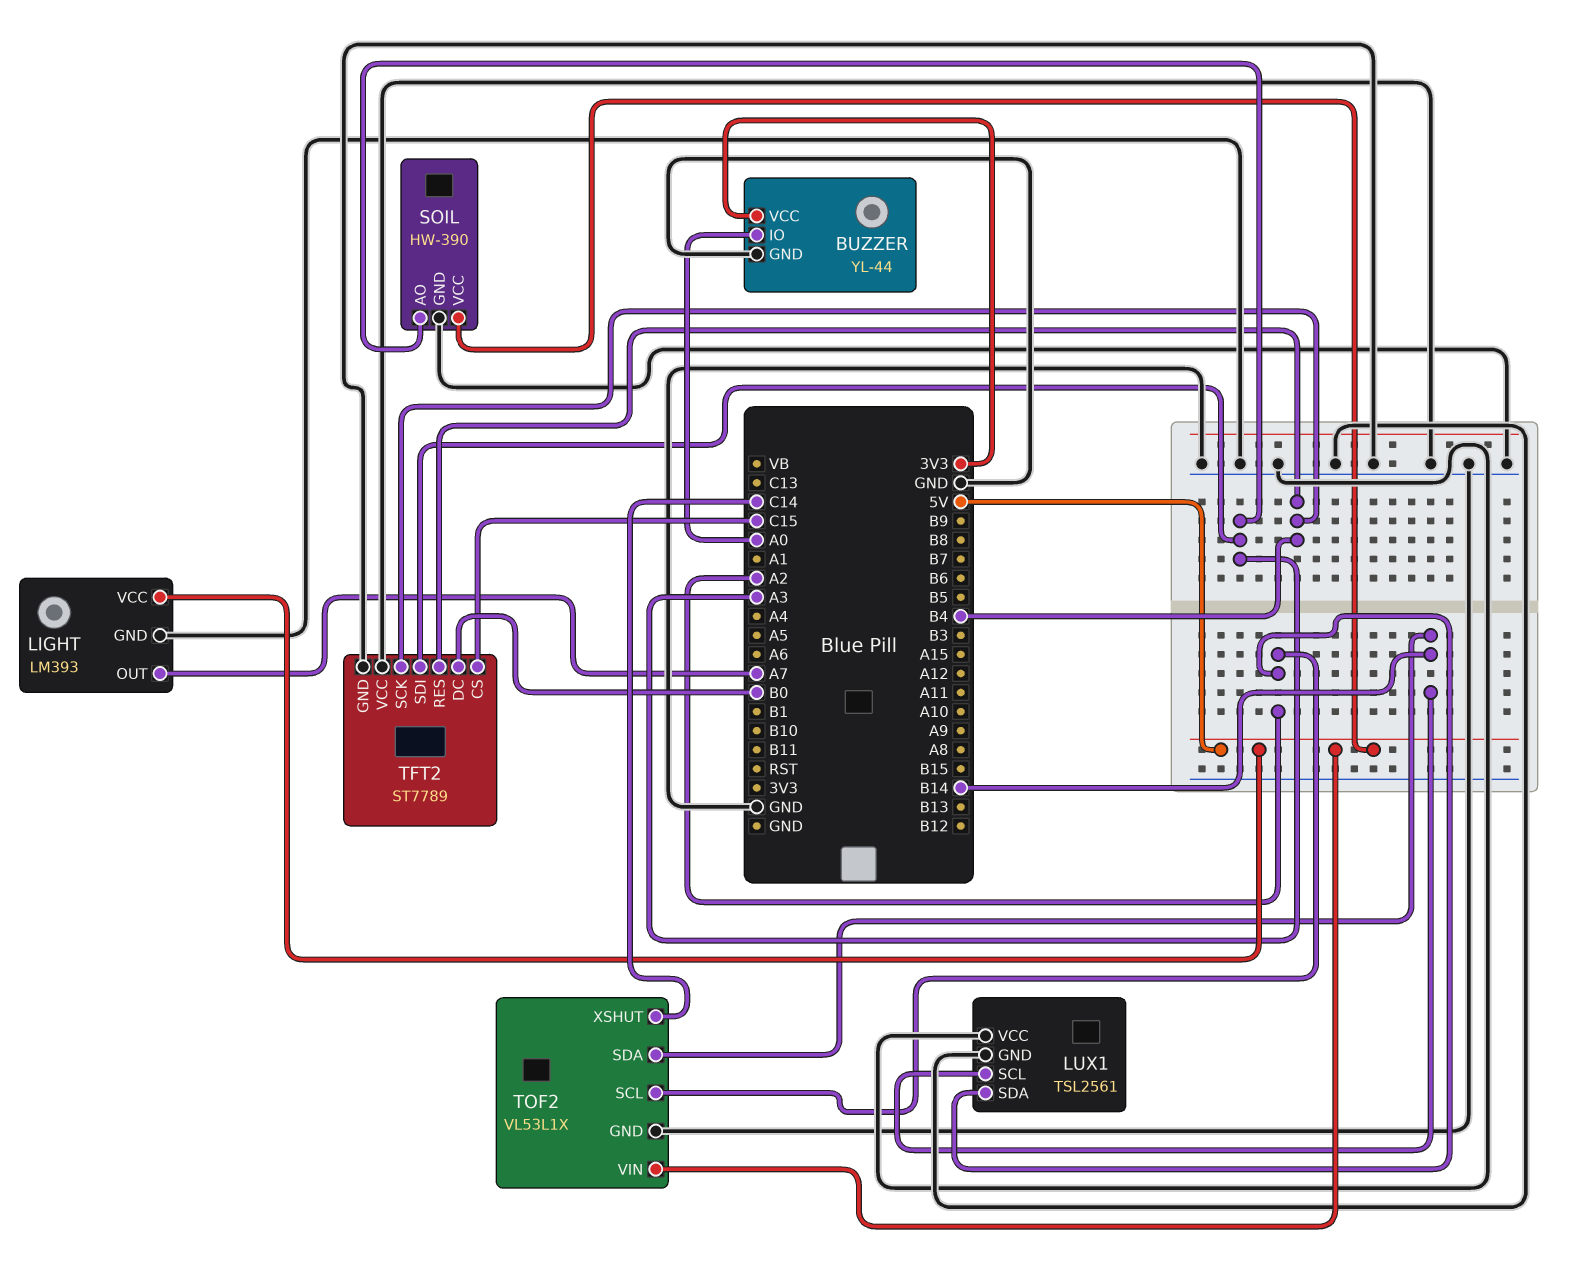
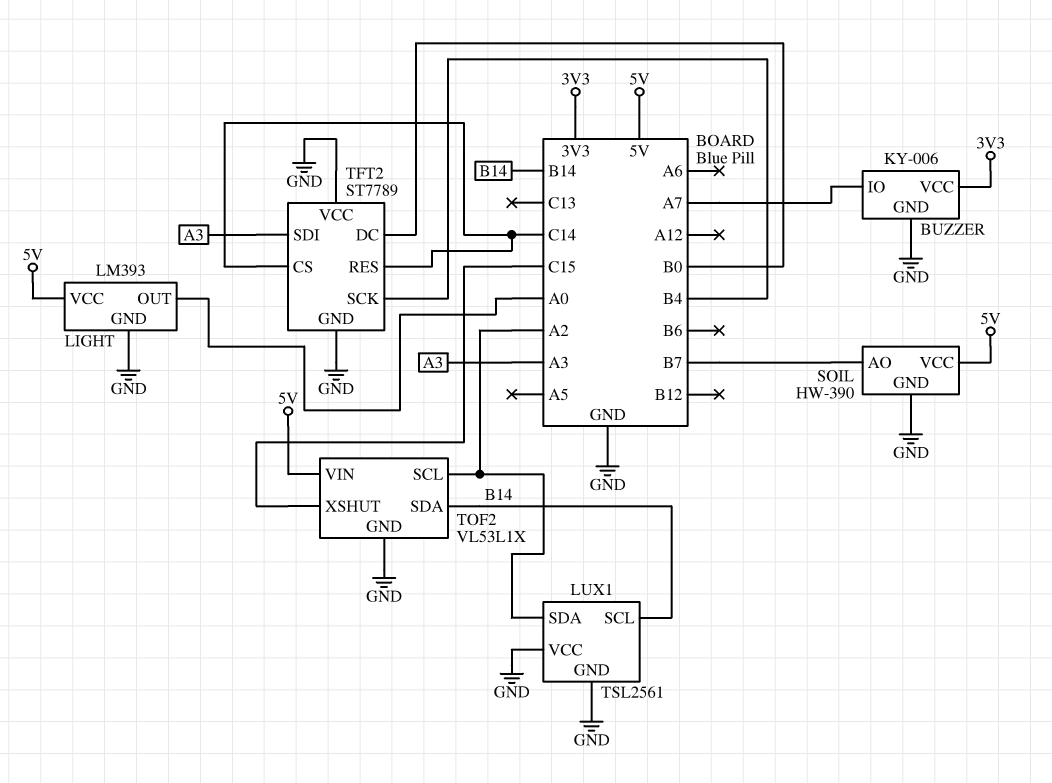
BUZZER: YL-44 -> KY-006
BUZZER pin IO: A0 -> A7
LIGHT pin OUT: A7 -> A0
SOIL pin AO: A3 -> B7
TFT2 pin CS: C15 -> C14
TFT2 pin RES: B4 -> C14
TOF2 pin XSHUT: C14 -> C15

